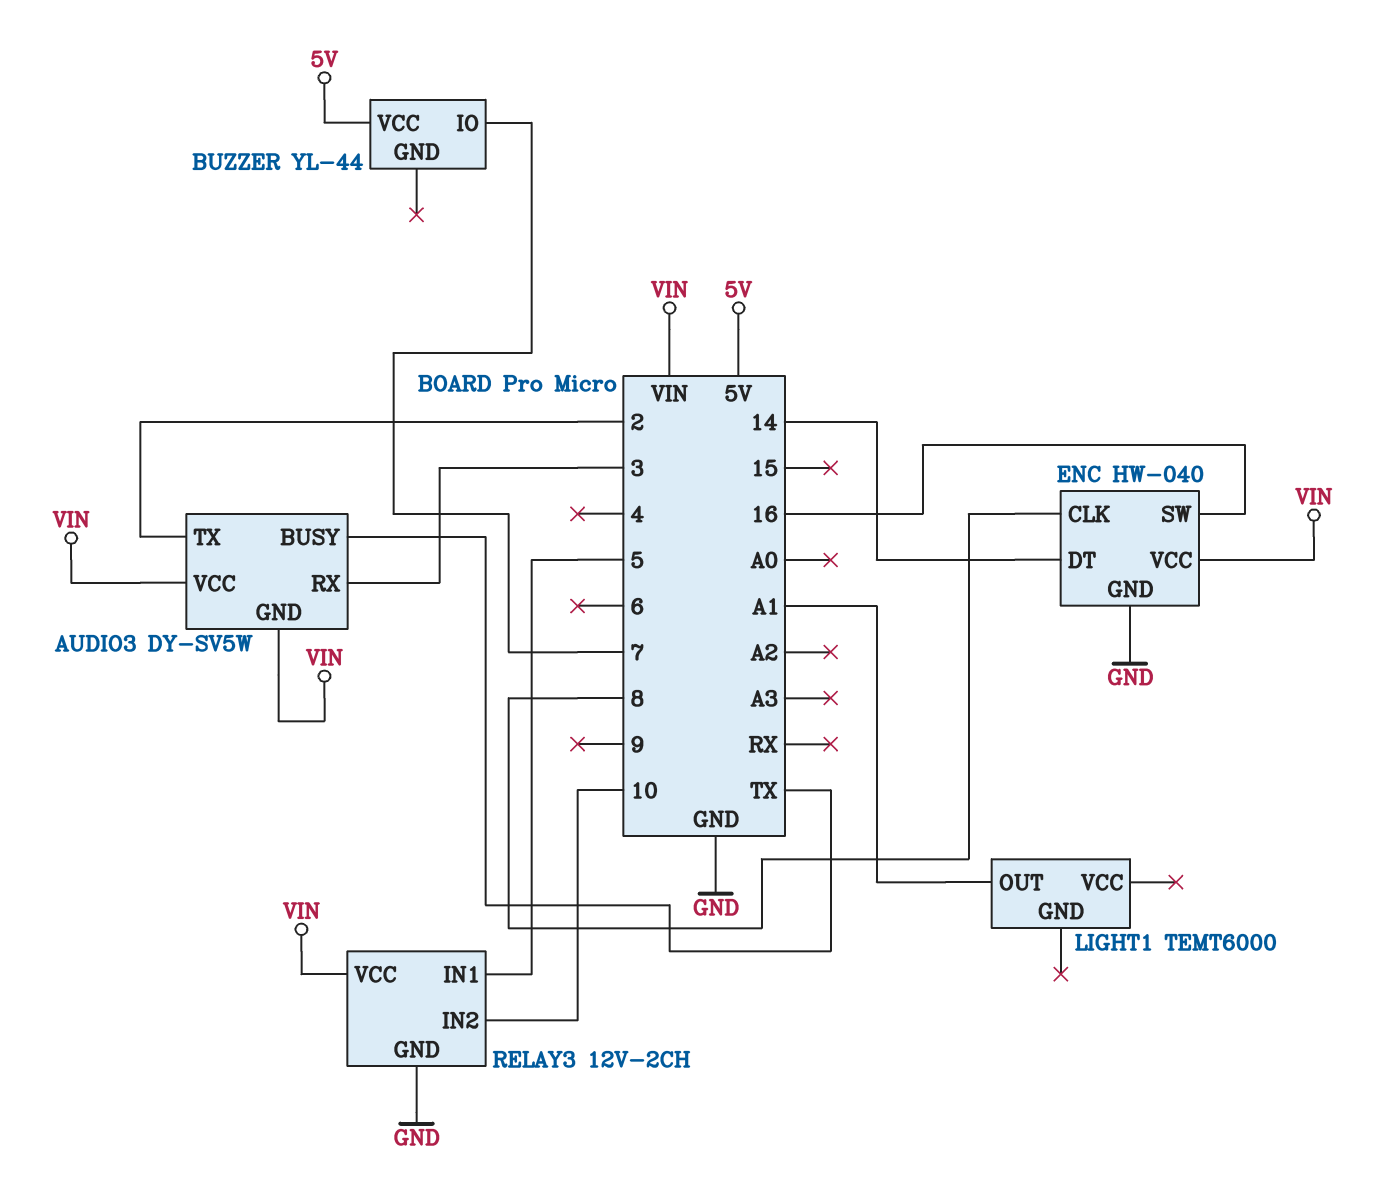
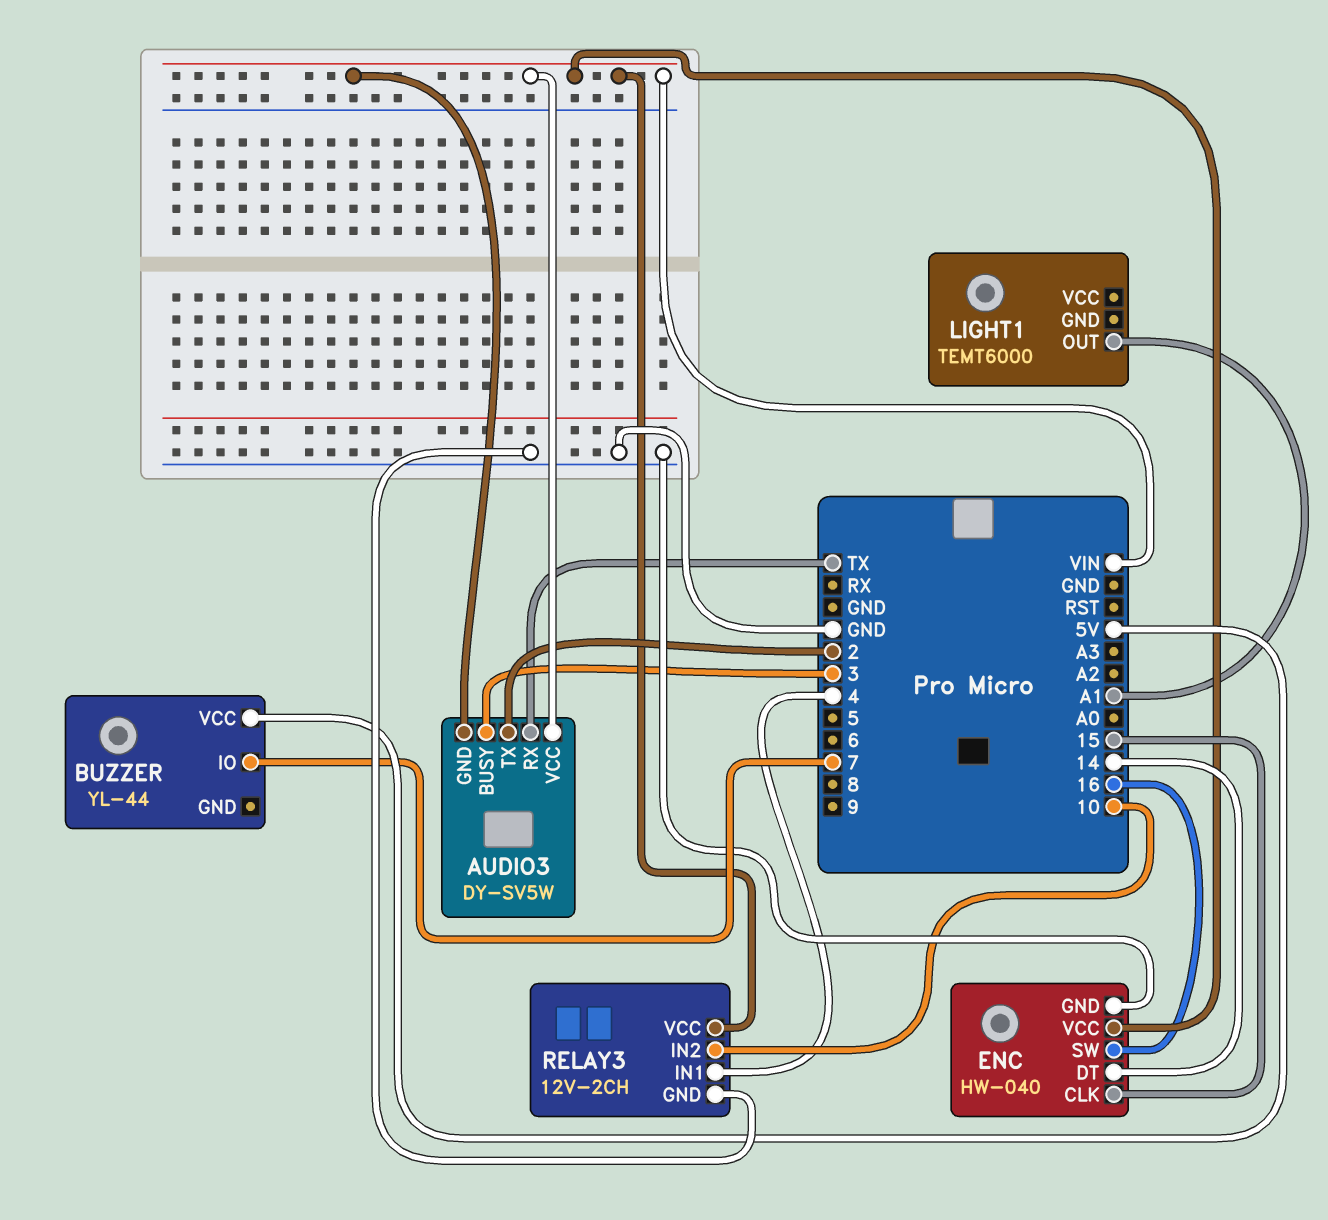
AUDIO3 pin BUSY: TX -> 3
AUDIO3 pin RX: 3 -> TX
ENC pin CLK: 8 -> 15
RELAY3 pin IN1: 5 -> 4

